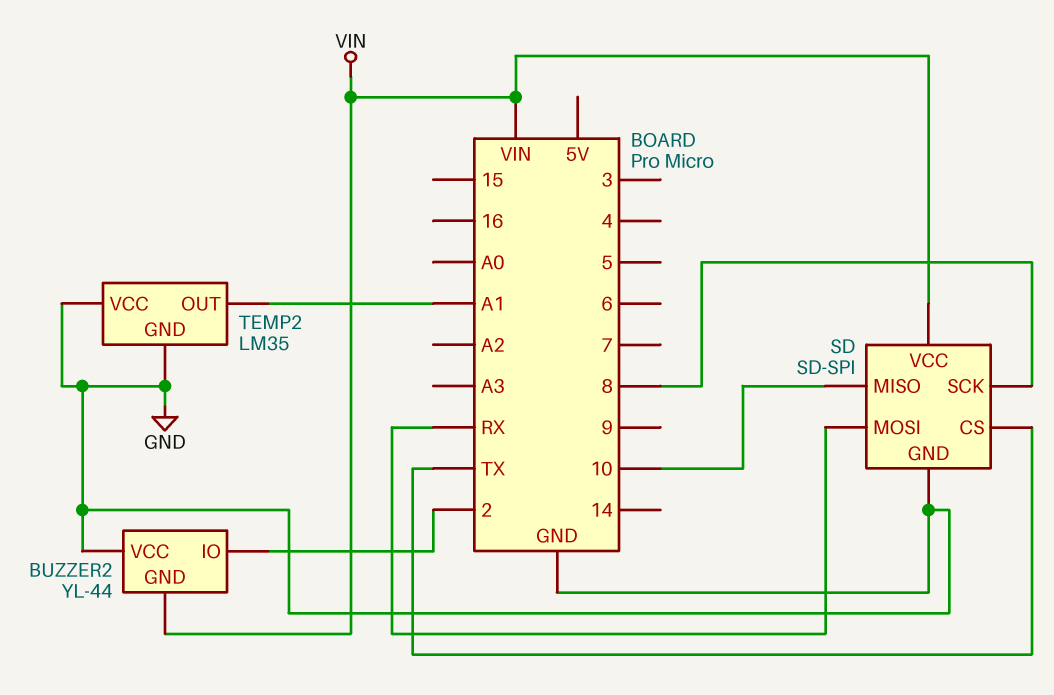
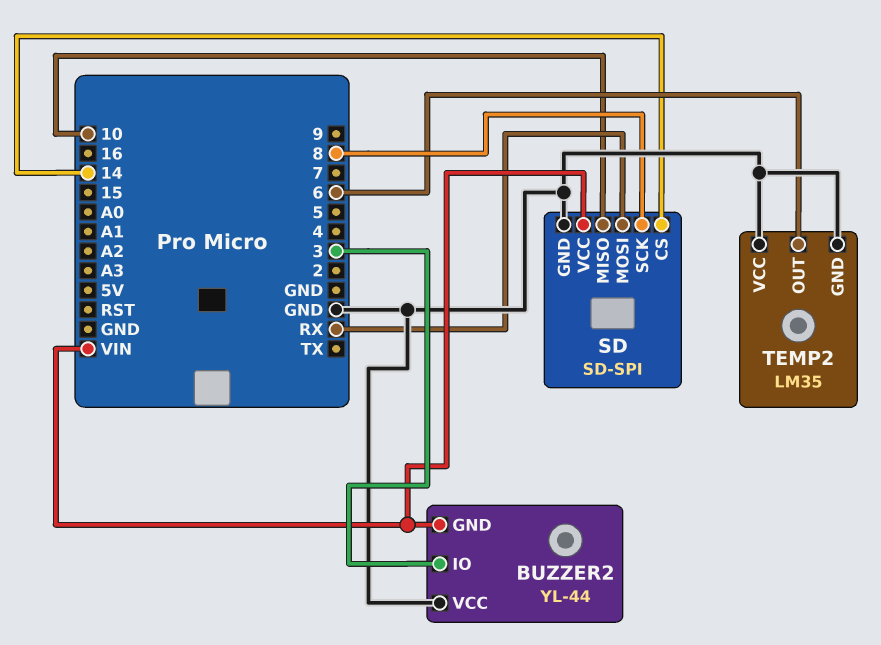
BUZZER2 pin IO: 2 -> 3
SD pin CS: TX -> 14
TEMP2 pin OUT: A1 -> 6

